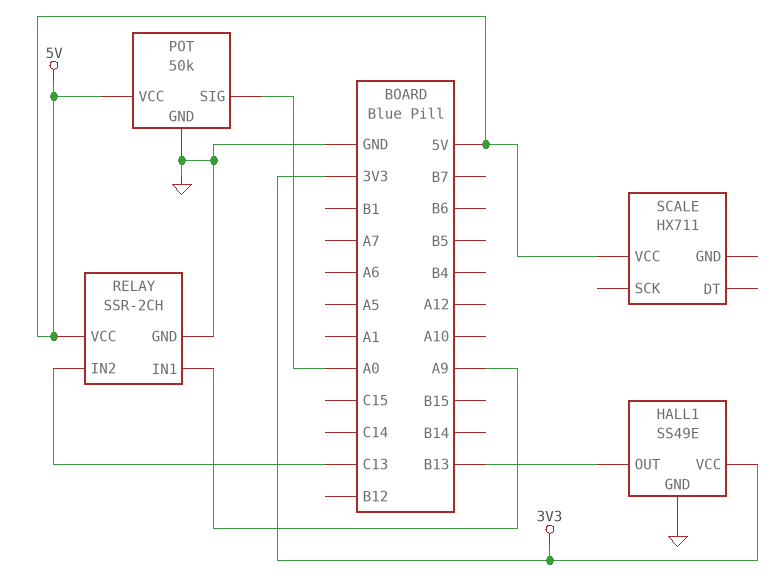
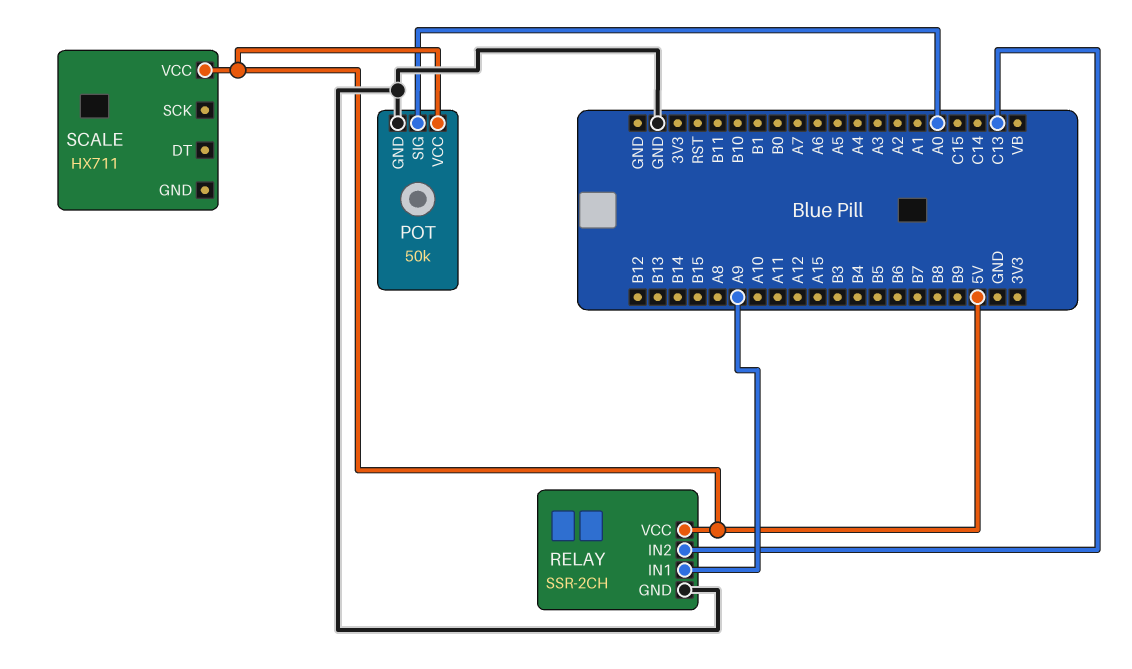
HALL1: SS49E -> none
HALL1 pin GND: GND -> none
HALL1 pin OUT: B13 -> none
HALL1 pin VCC: 3V3 -> none

